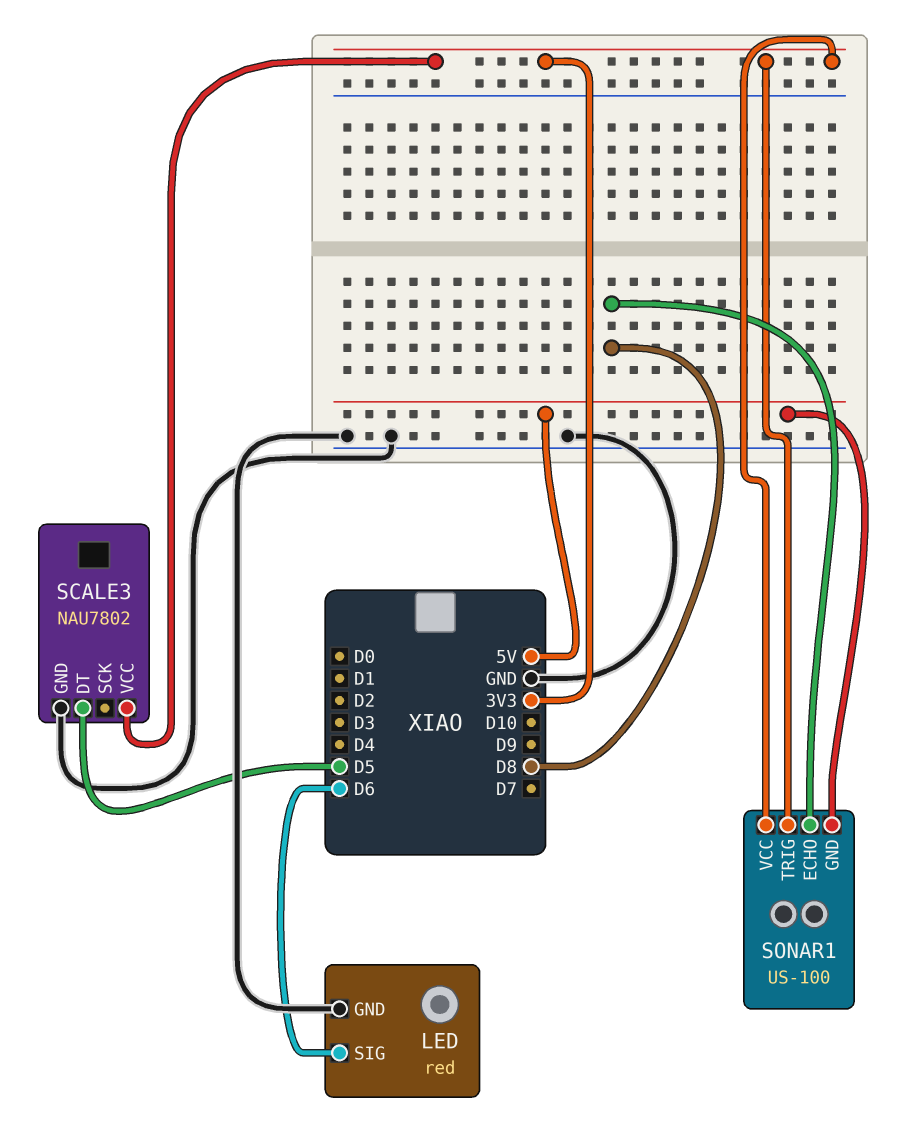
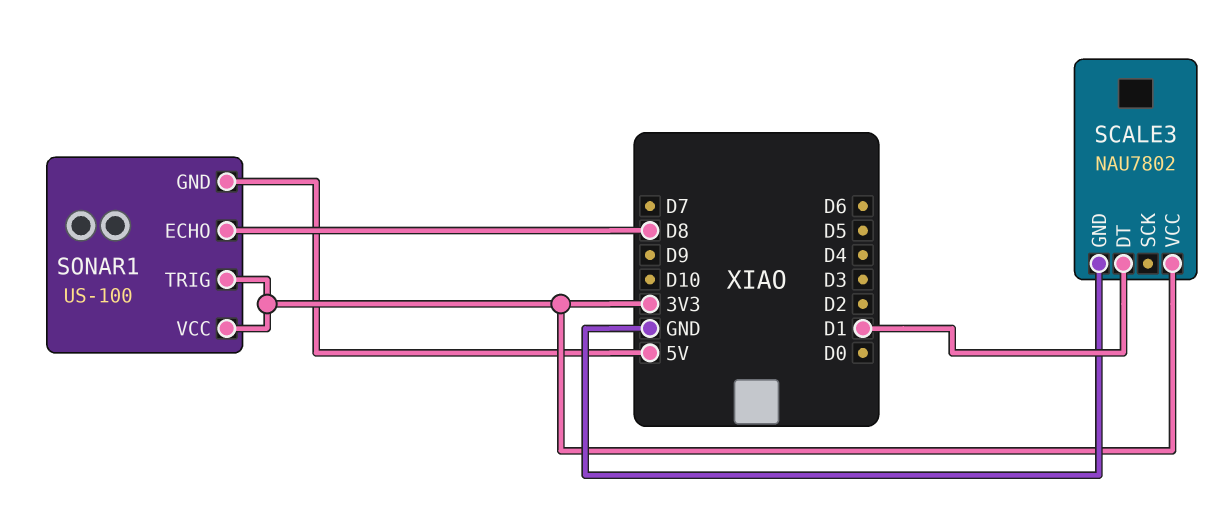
LED: red -> none
LED pin GND: GND -> none
LED pin SIG: D6 -> none
SCALE3 pin DT: D5 -> D1

